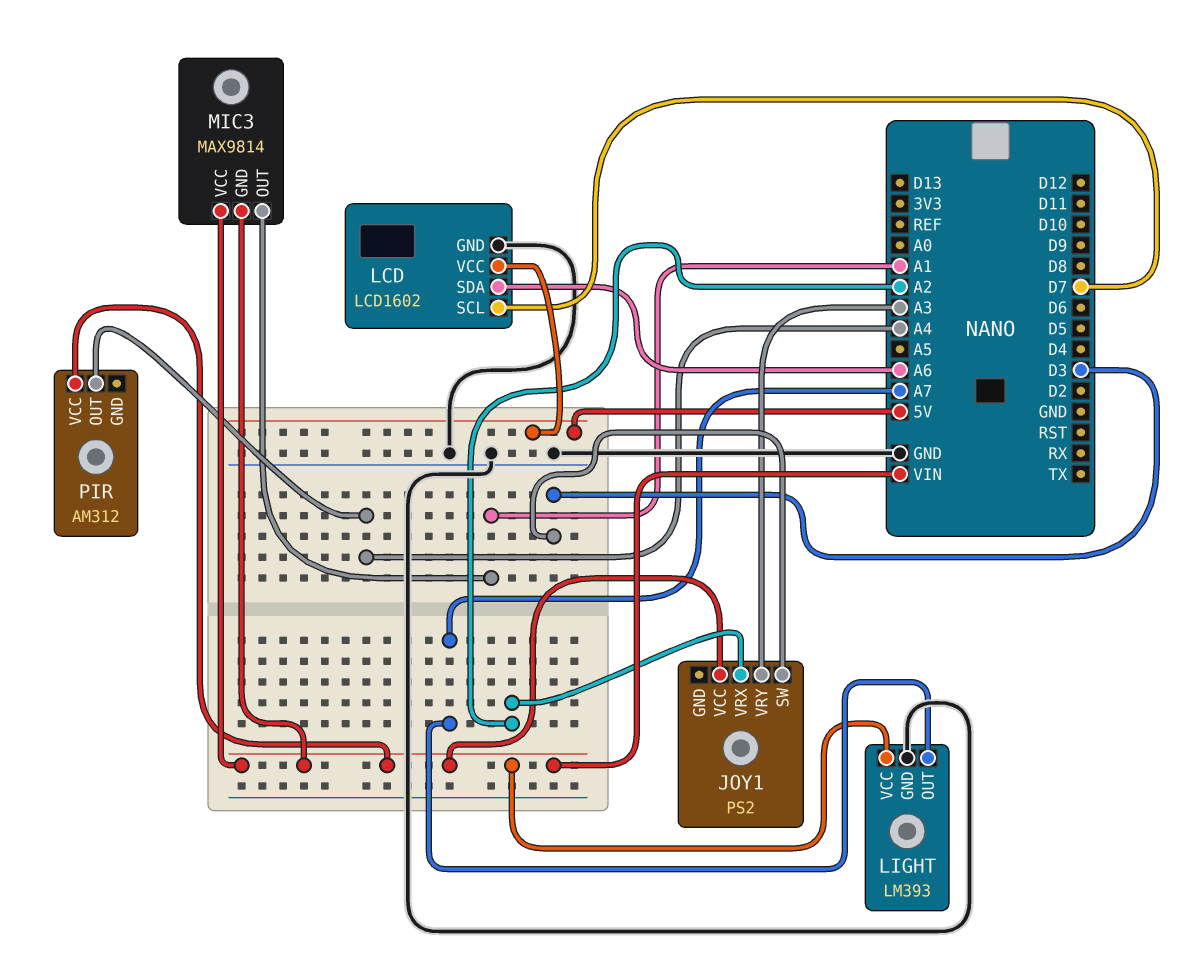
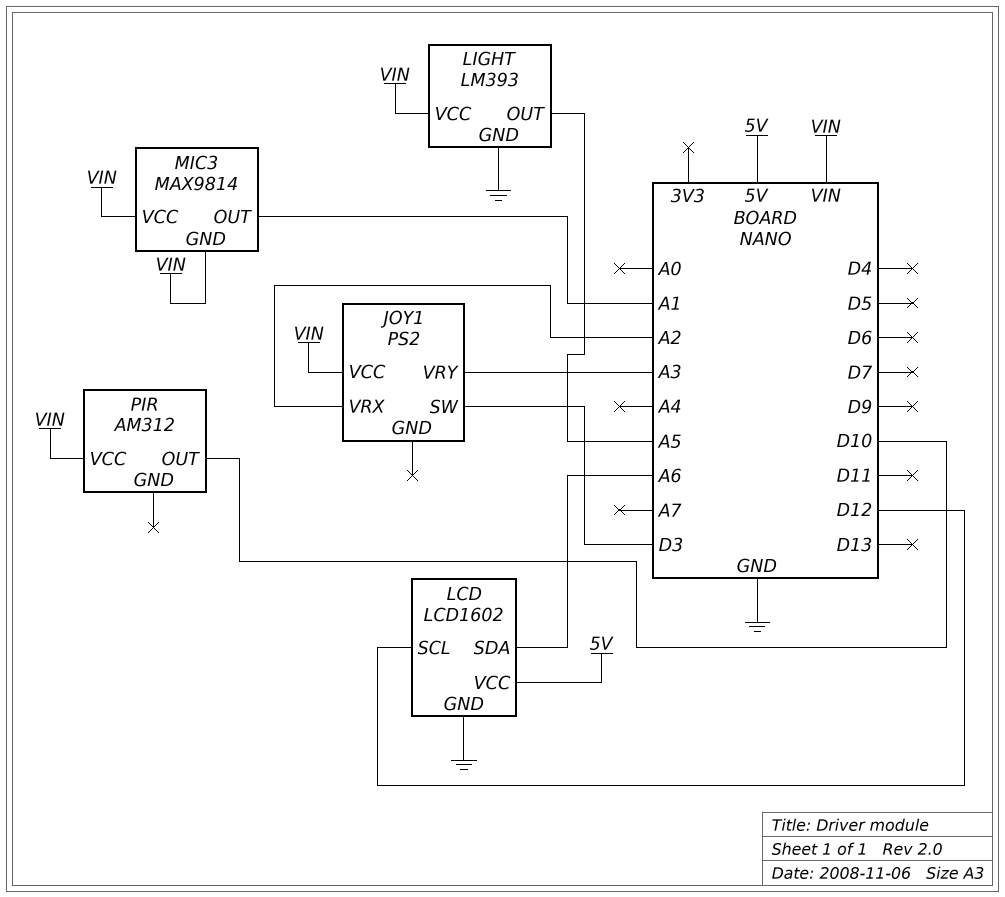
LCD pin SCL: D7 -> D12
LIGHT pin OUT: A7 -> A5
PIR pin OUT: A4 -> D10

